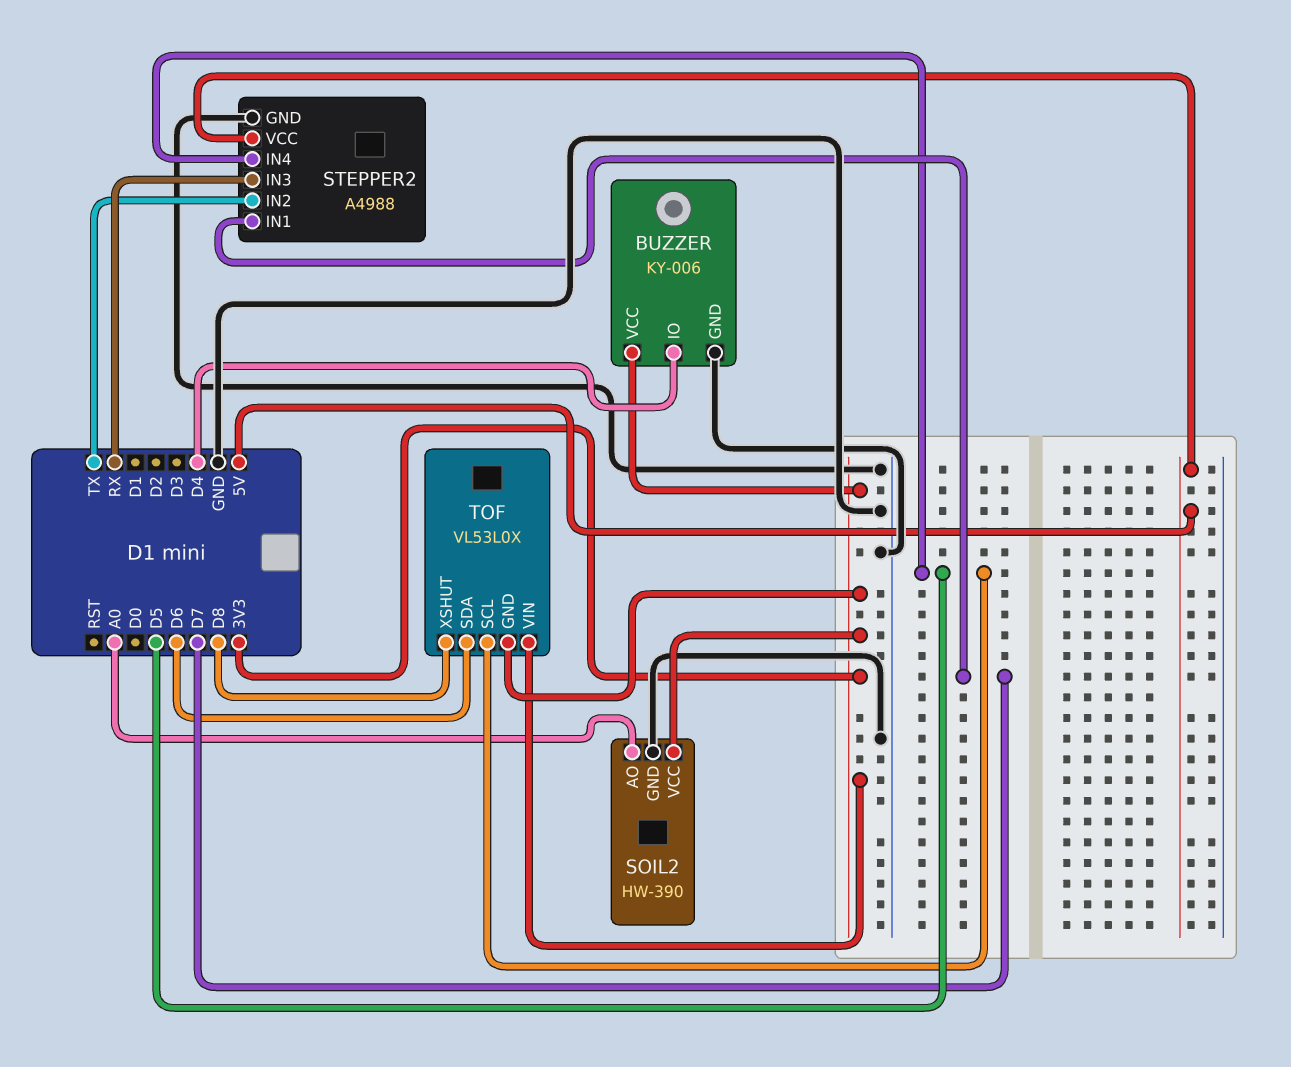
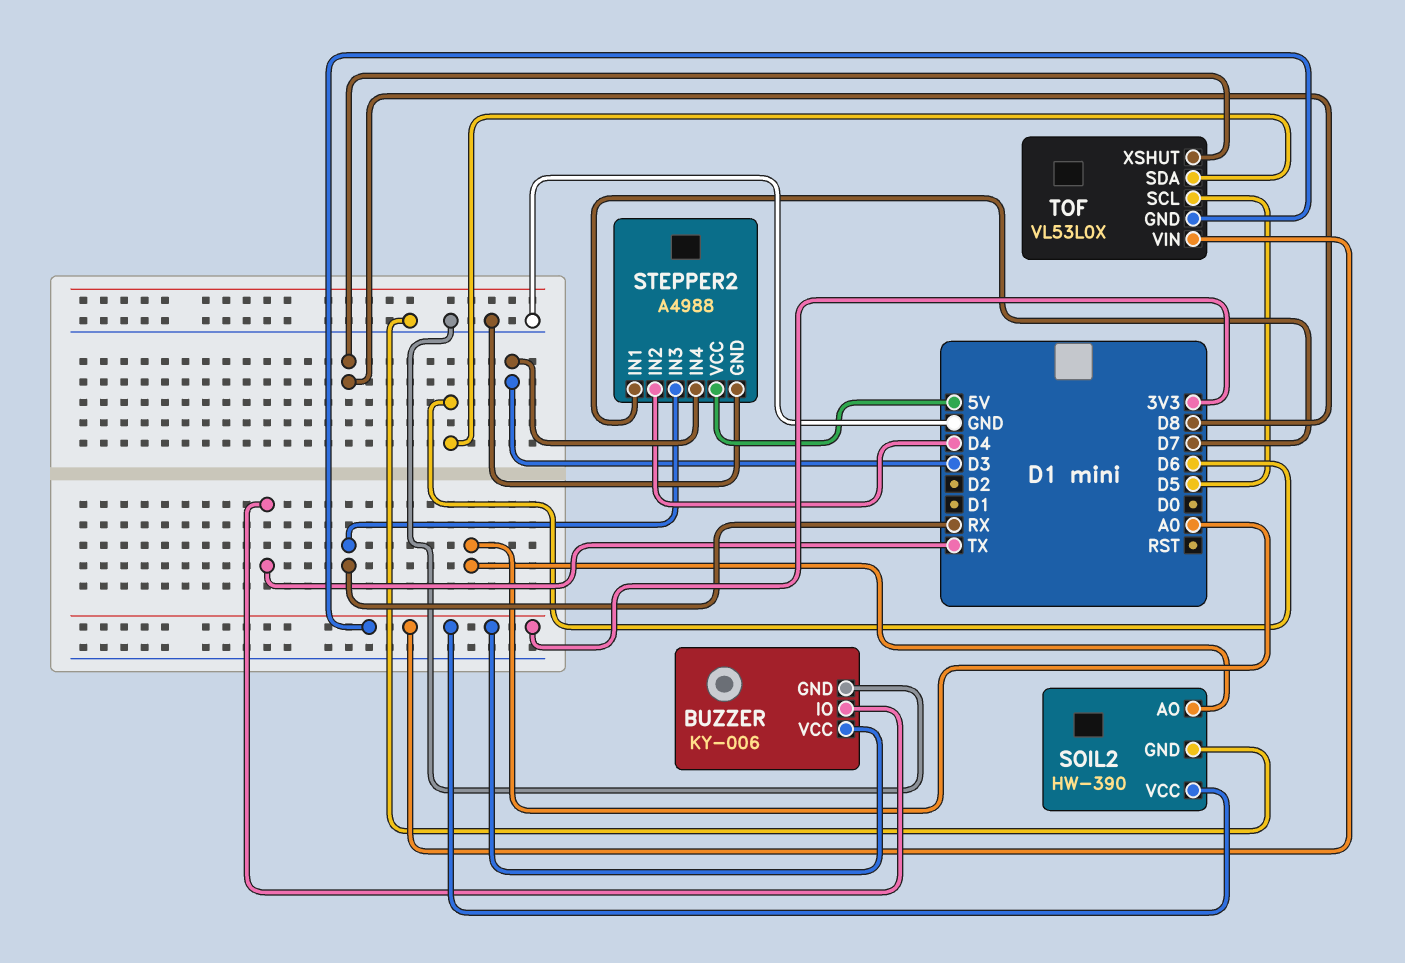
BUZZER pin IO: D4 -> TX
STEPPER2 pin IN2: TX -> D4
STEPPER2 pin IN4: D5 -> D3

